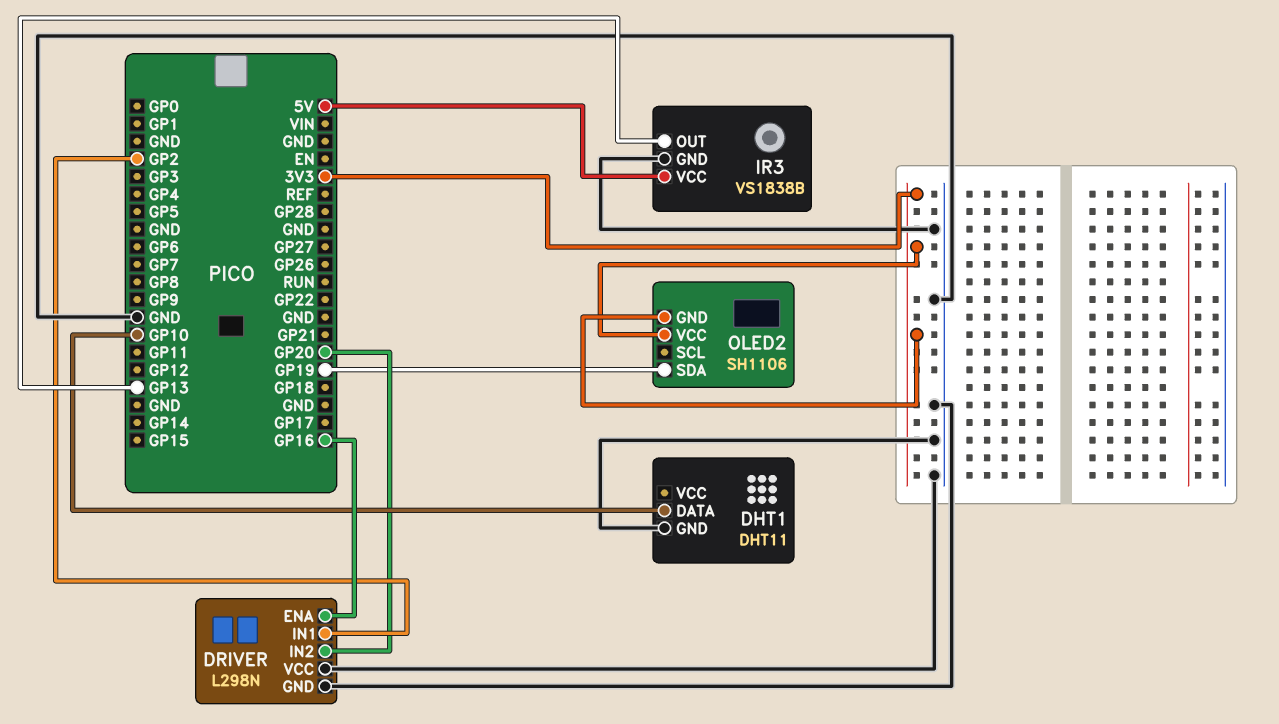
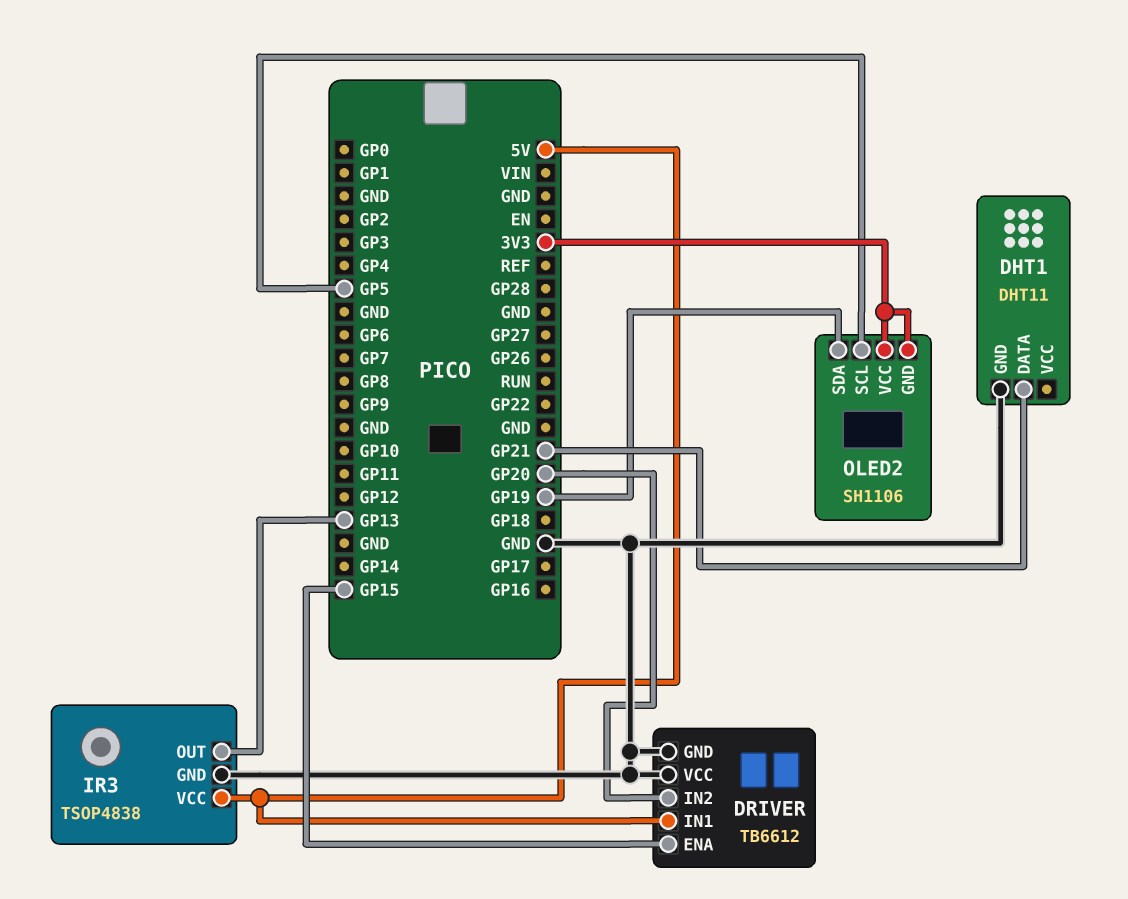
DHT1 pin DATA: GP10 -> GP21
DRIVER: L298N -> TB6612
DRIVER pin ENA: GP16 -> GP15
DRIVER pin IN1: GP2 -> 5V
IR3: VS1838B -> TSOP4838
OLED2 pin SCL: none -> GP5

